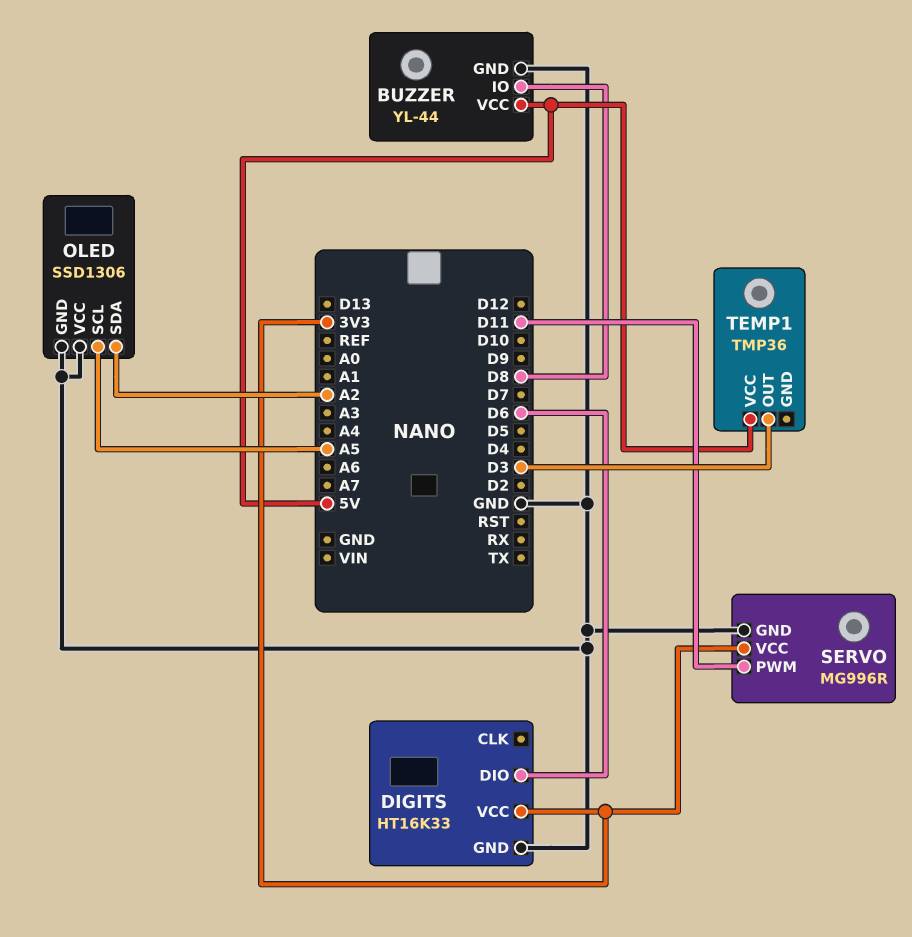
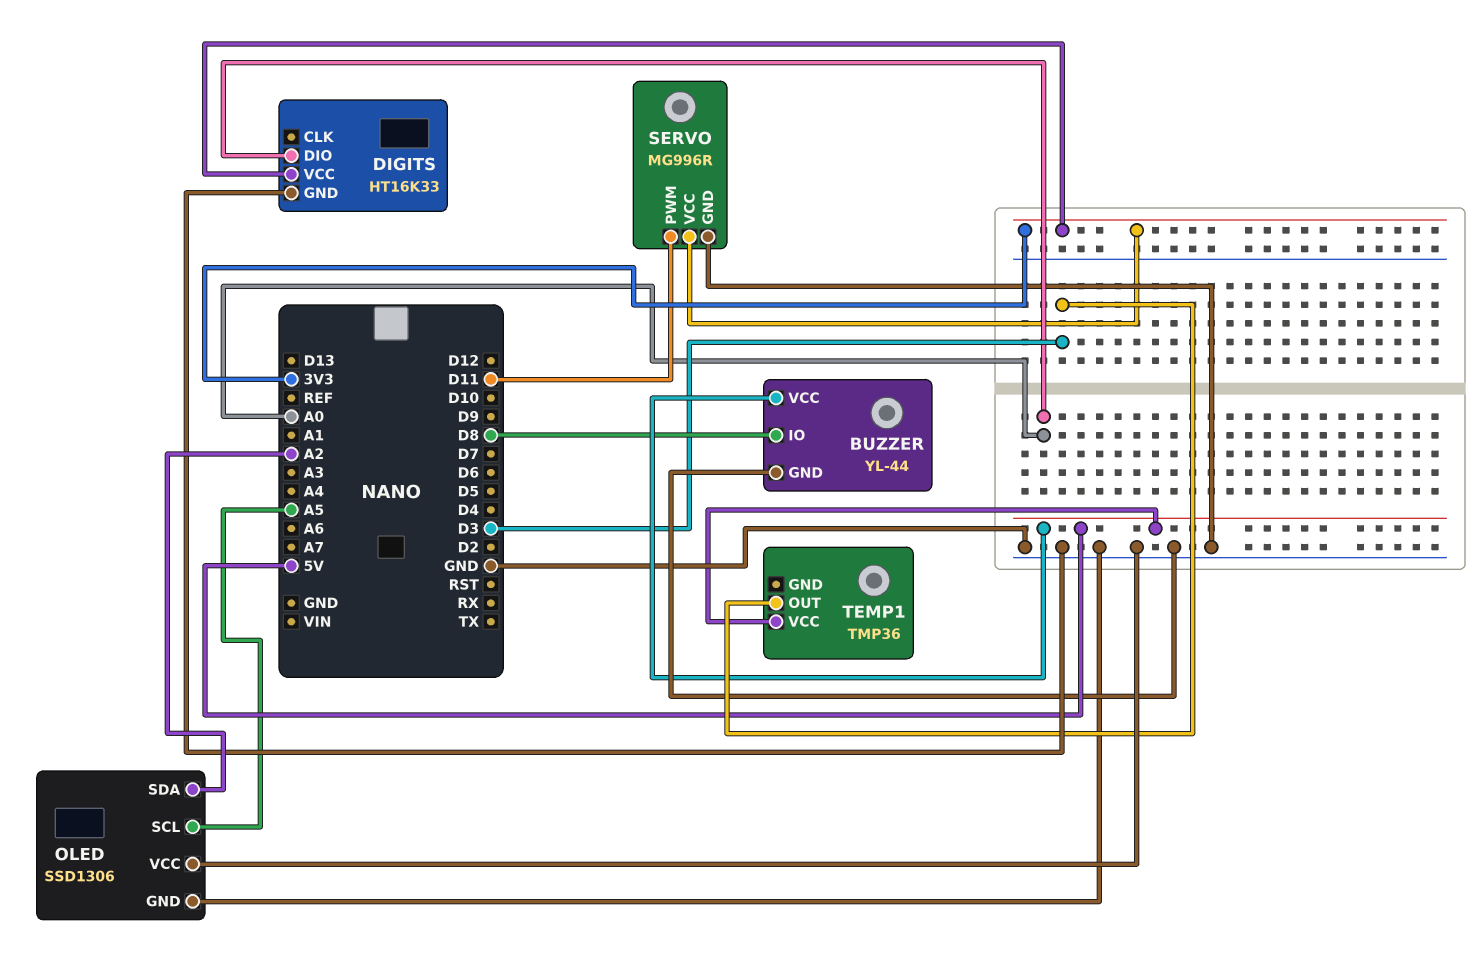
DIGITS pin DIO: D6 -> A0

